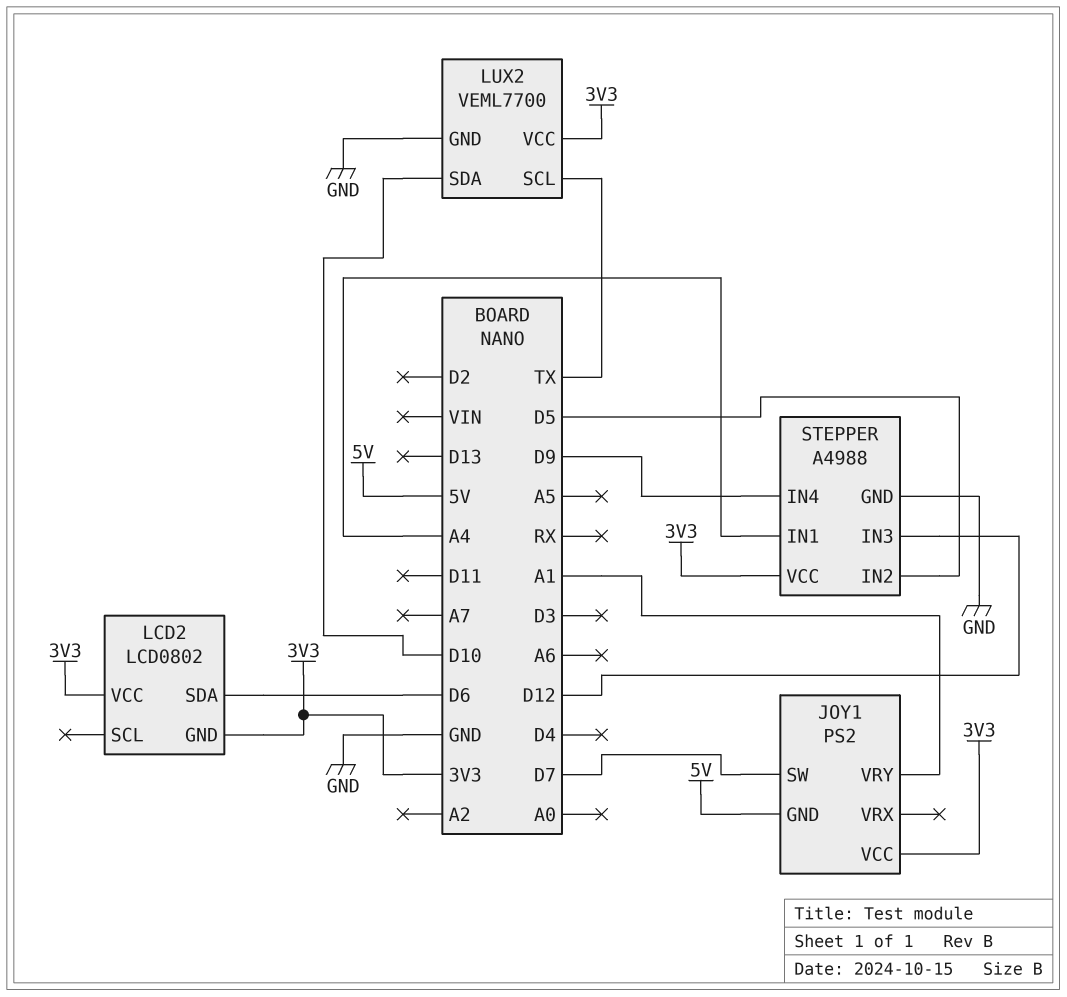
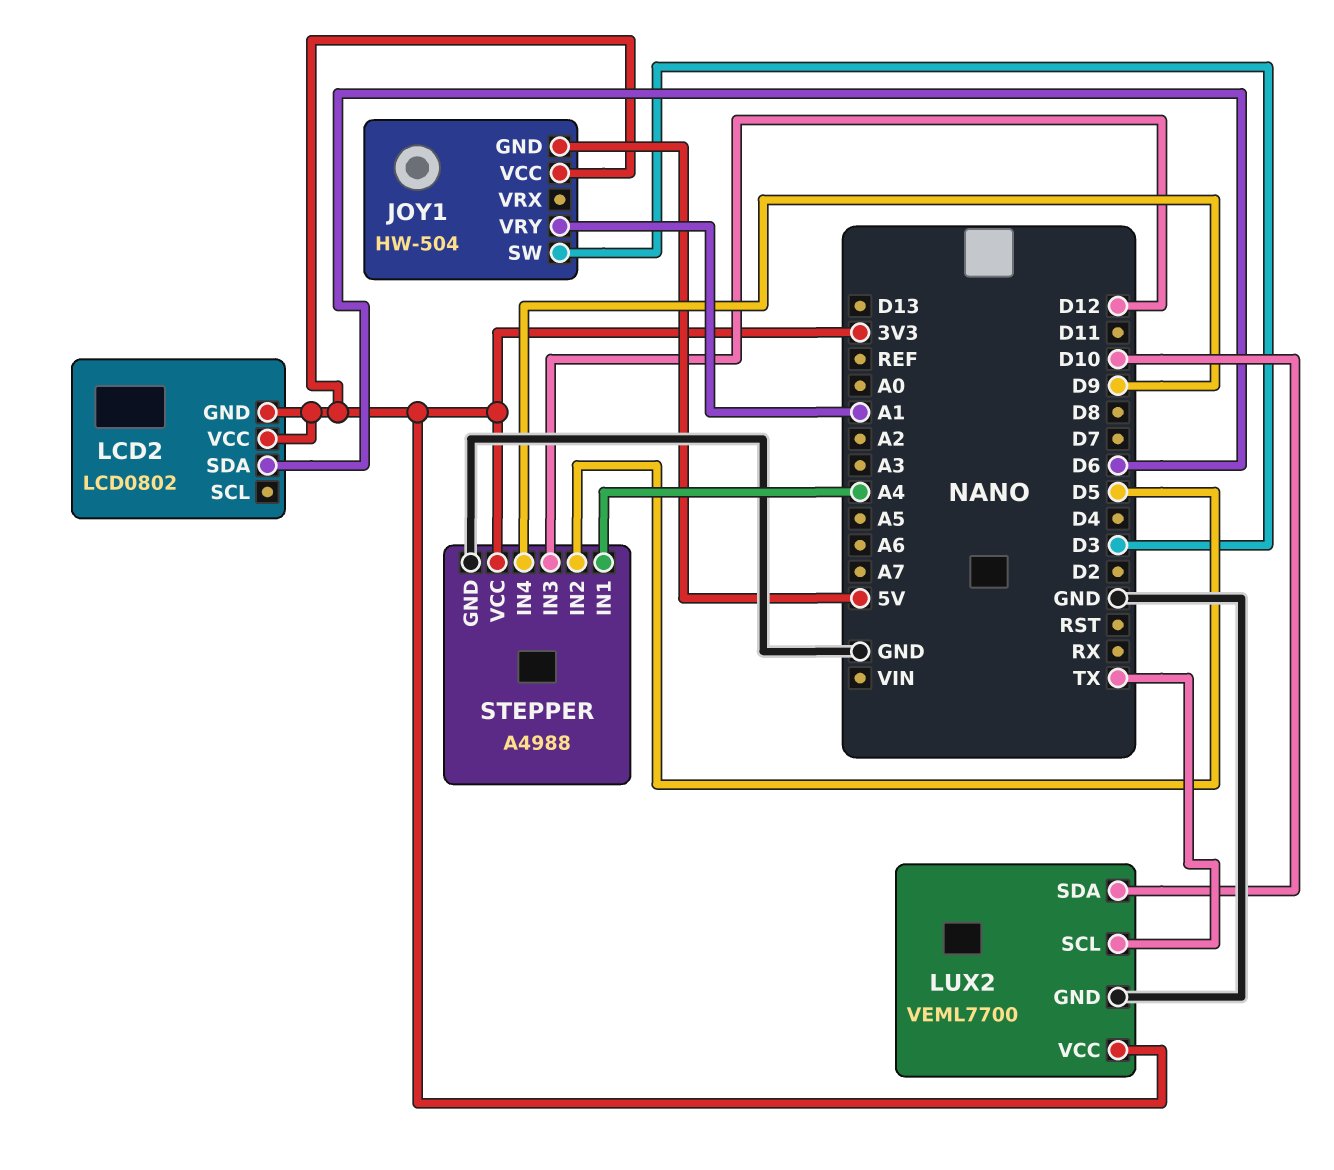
JOY1: PS2 -> HW-504
JOY1 pin SW: D7 -> D3

